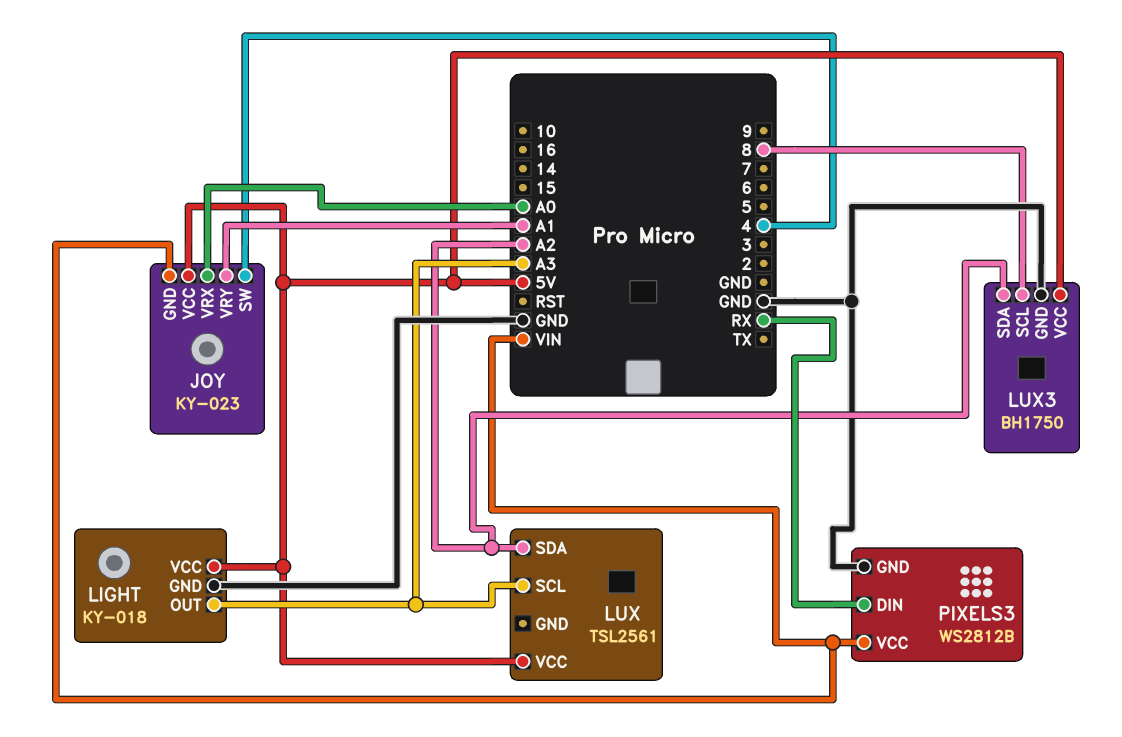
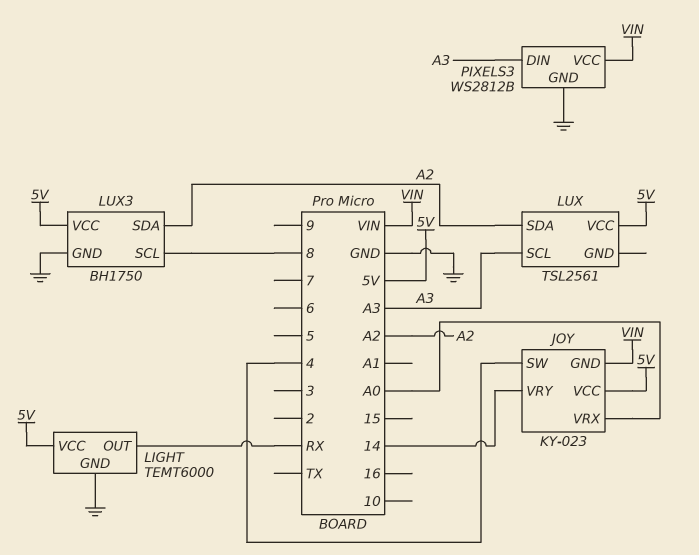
JOY pin VRY: A1 -> 14
LIGHT: KY-018 -> TEMT6000
LIGHT pin OUT: A3 -> RX
PIXELS3 pin DIN: RX -> A3

